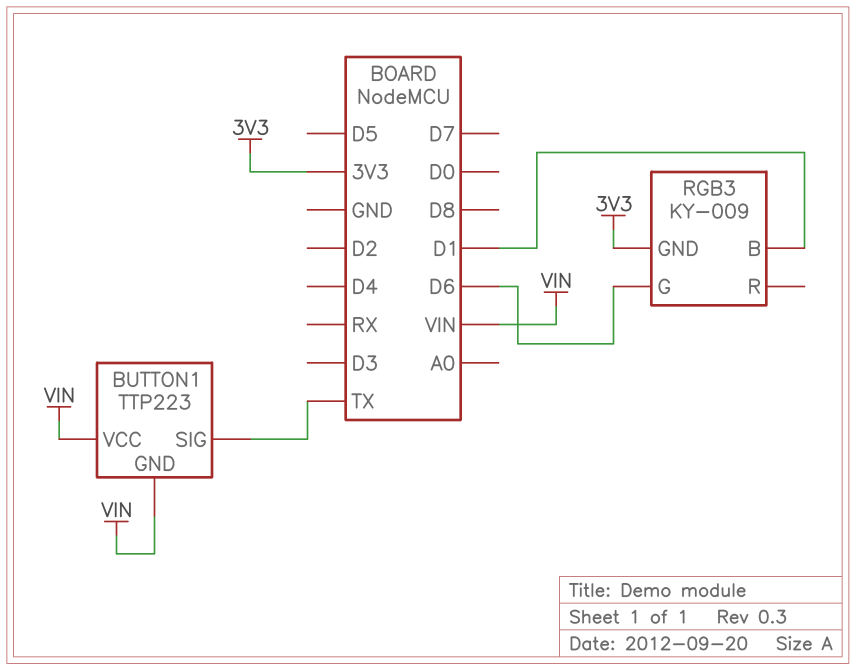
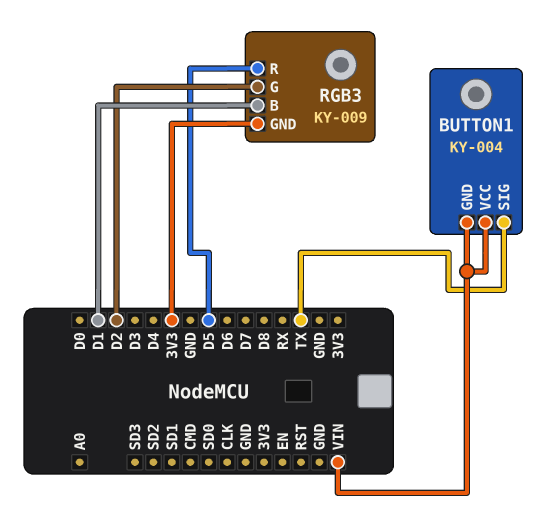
BUTTON1: TTP223 -> KY-004
RGB3 pin G: D6 -> D2
RGB3 pin R: none -> D5

